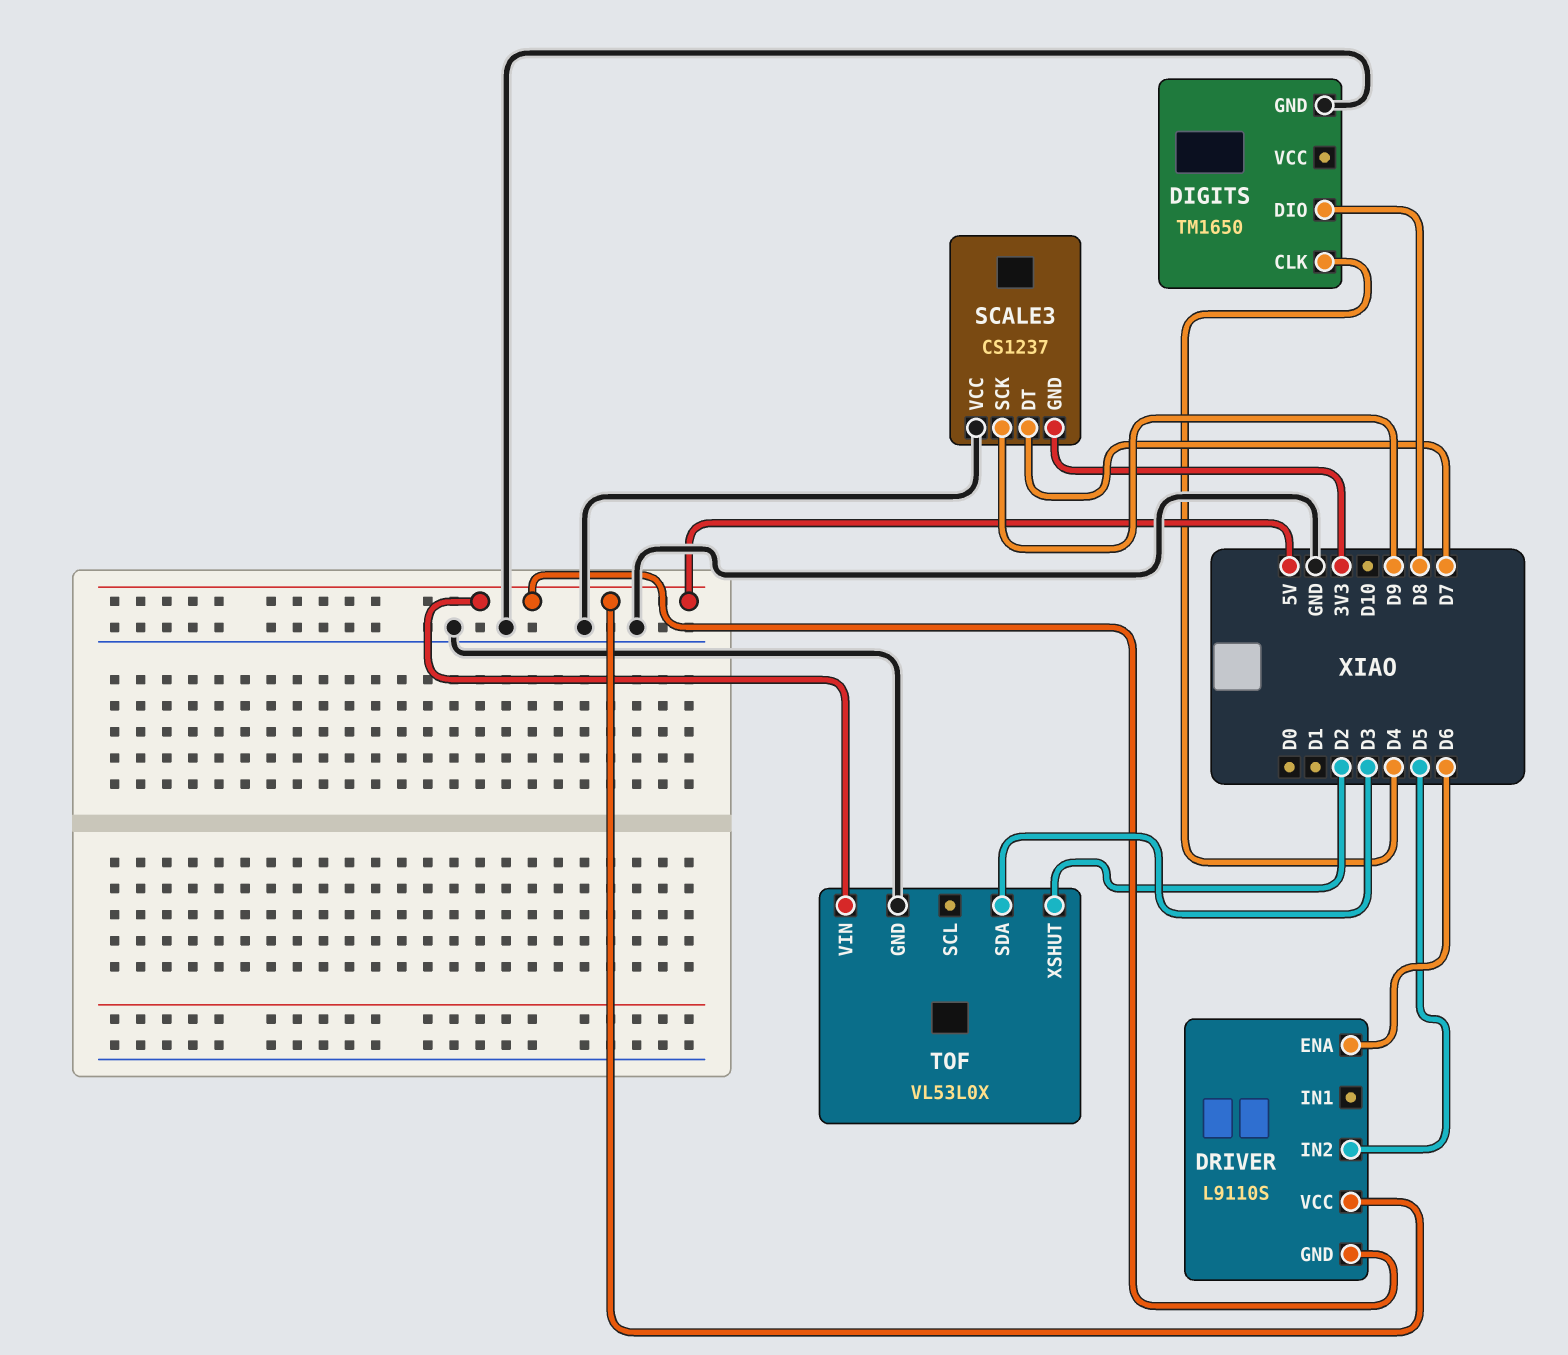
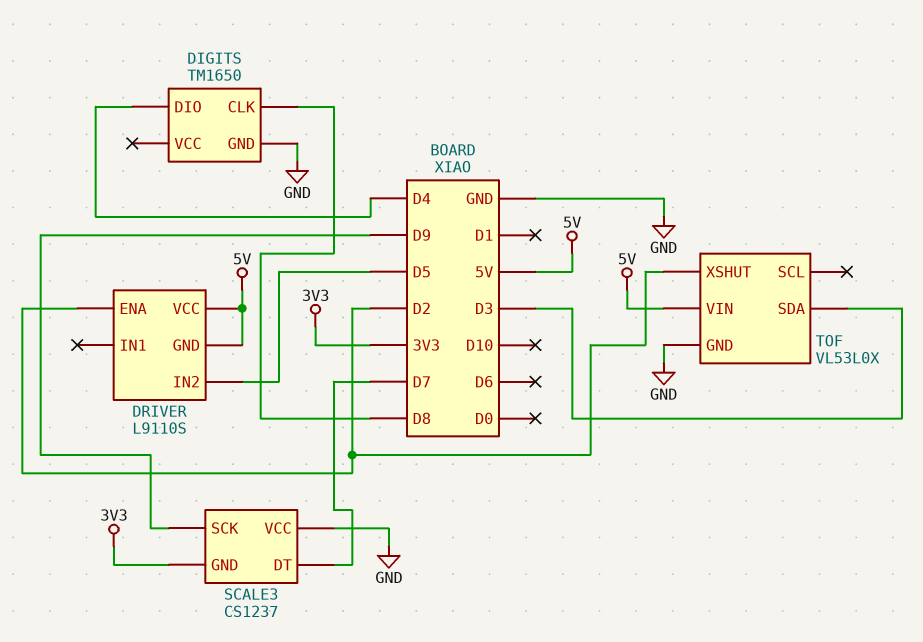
DIGITS pin CLK: D4 -> D8
DIGITS pin DIO: D8 -> D4
DRIVER pin ENA: D6 -> D2

